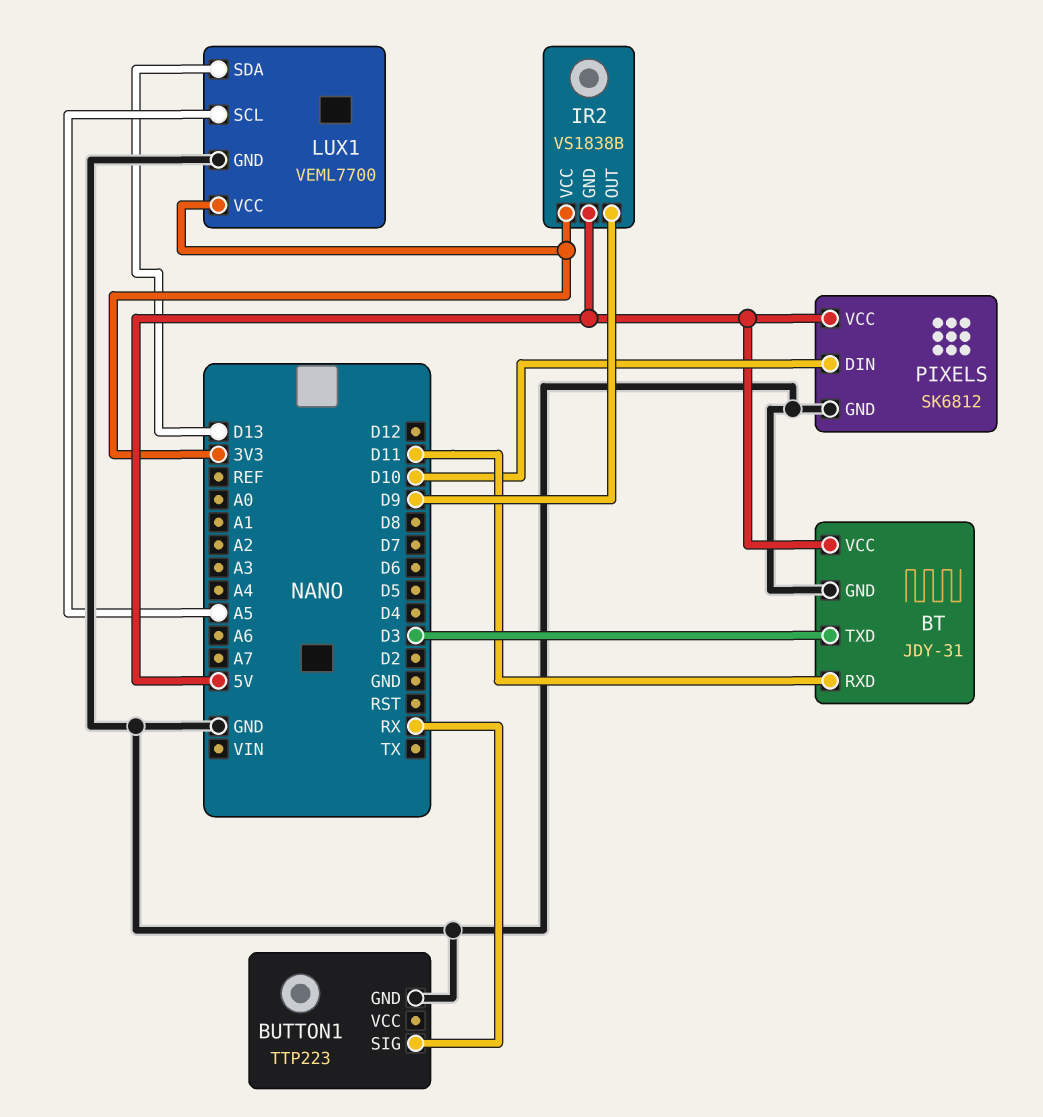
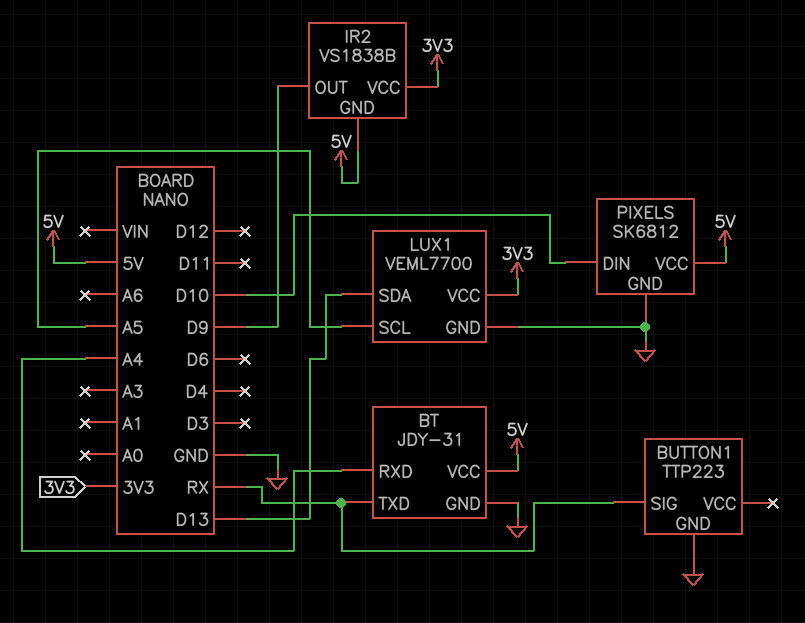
BT pin RXD: D11 -> A4
BT pin TXD: D3 -> RX

